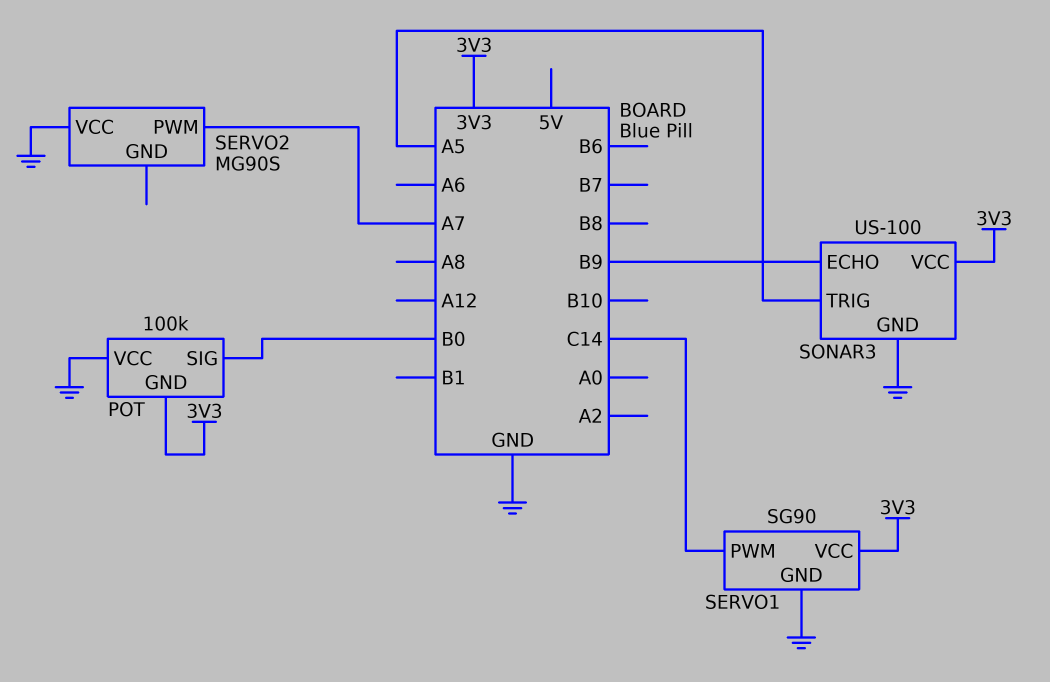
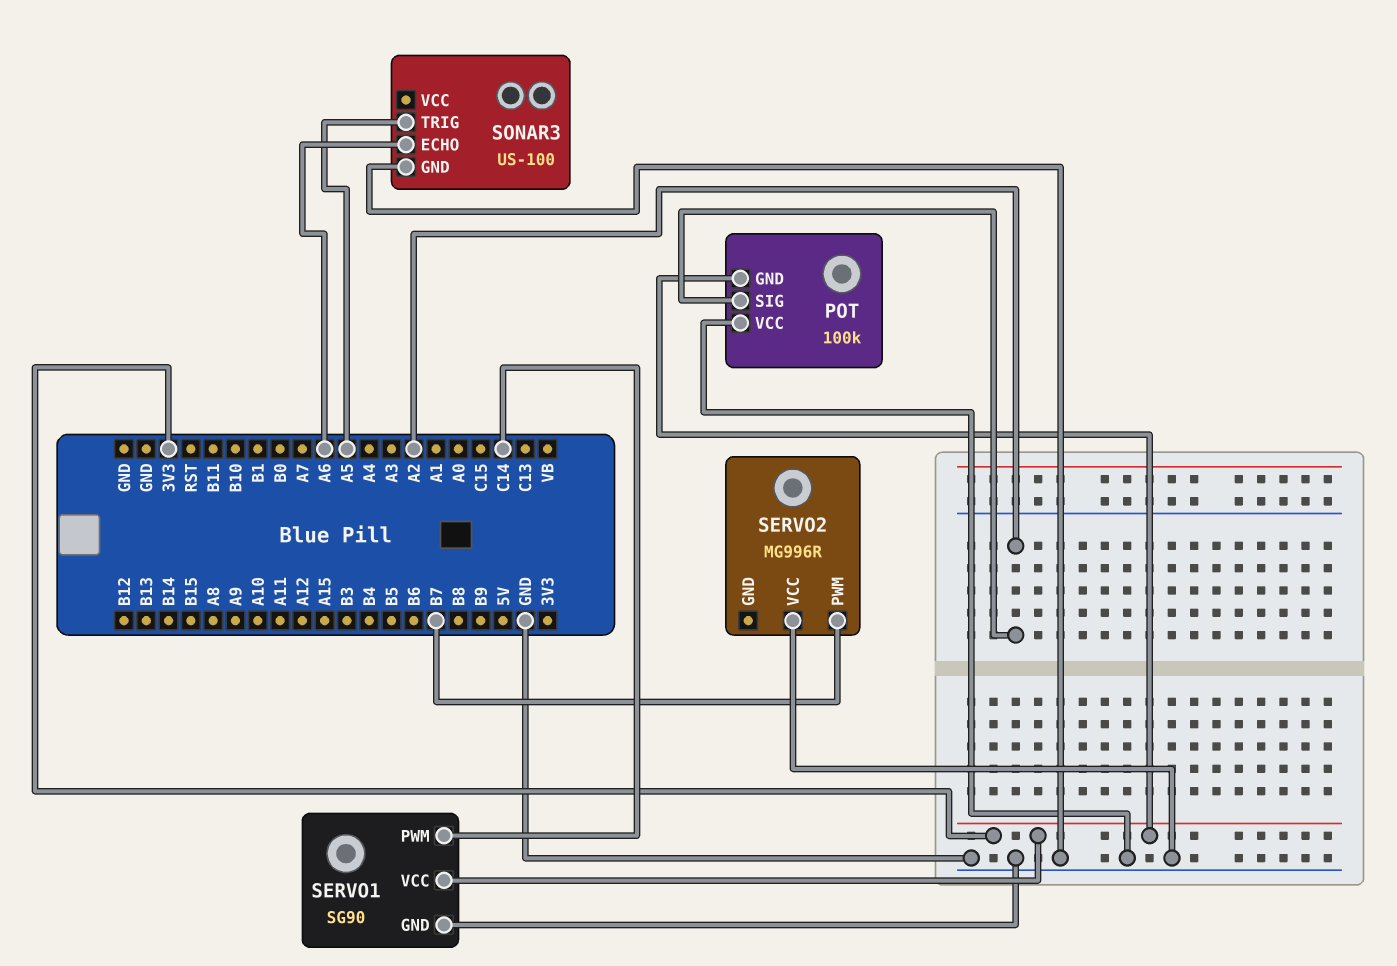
POT pin SIG: B0 -> A2
SERVO2: MG90S -> MG996R
SERVO2 pin PWM: A7 -> B7
SONAR3 pin ECHO: B9 -> A6
SONAR3 pin VCC: 3V3 -> none

